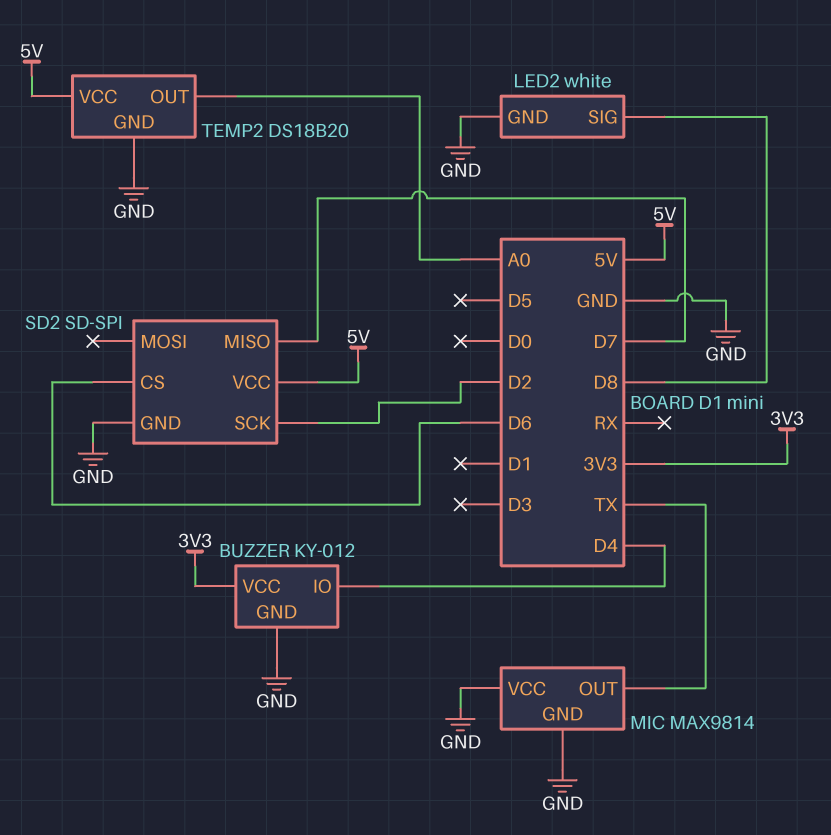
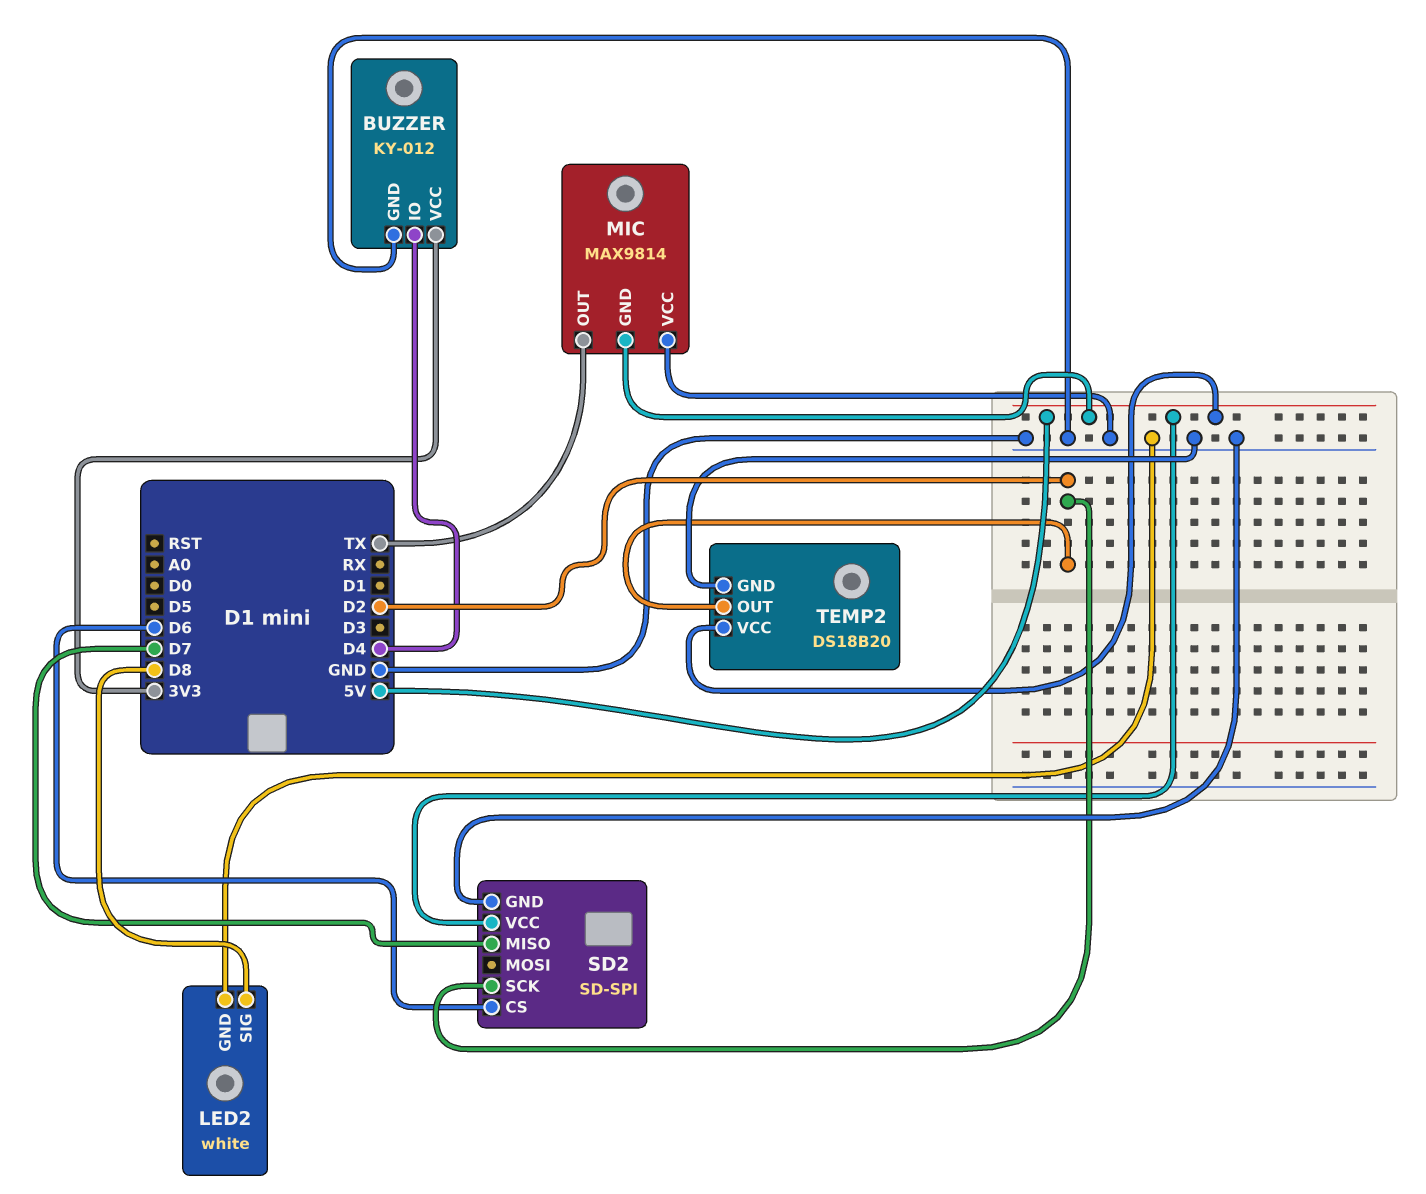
MIC pin GND: GND -> 5V
TEMP2 pin OUT: A0 -> D2

